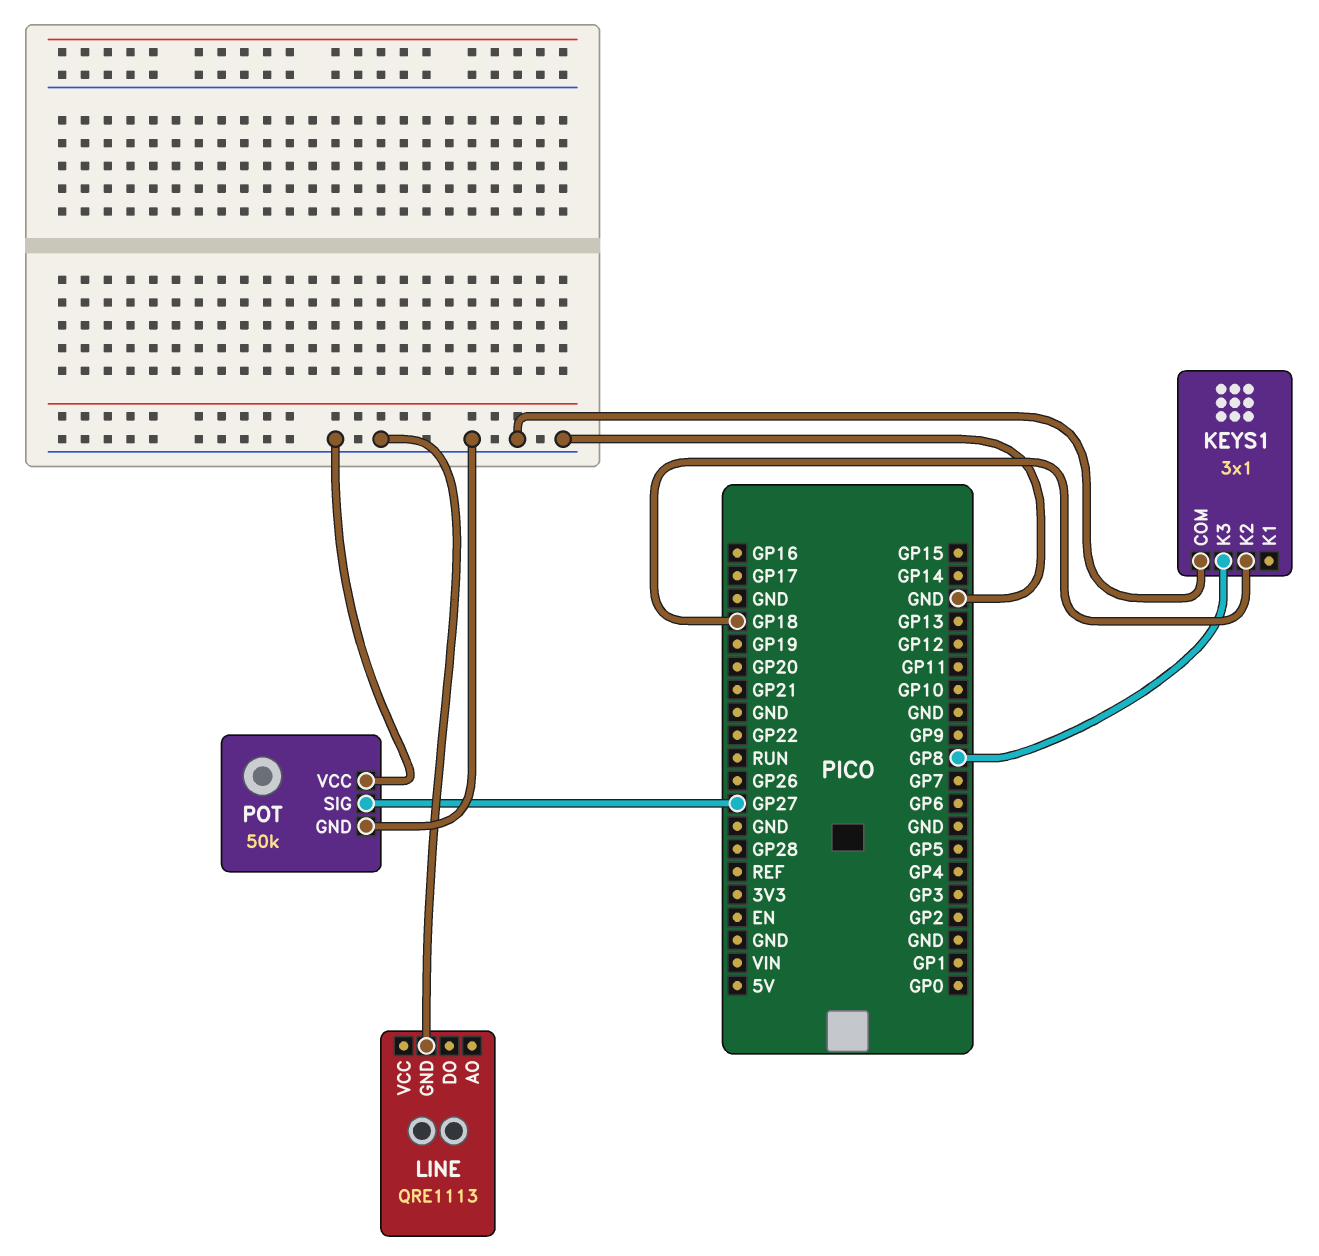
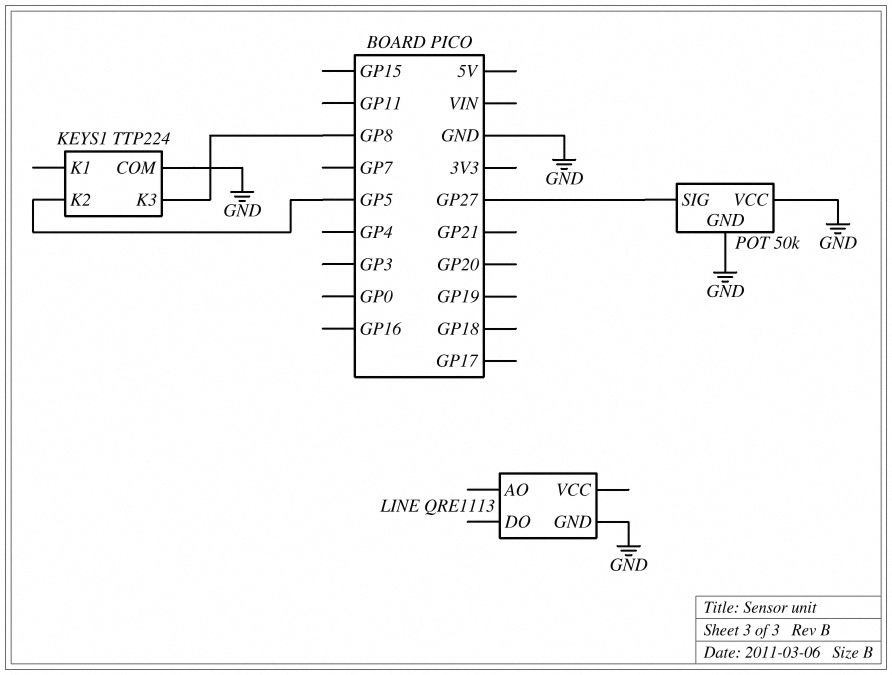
KEYS1: 3x1 -> TTP224
KEYS1 pin K2: GP18 -> GP5

